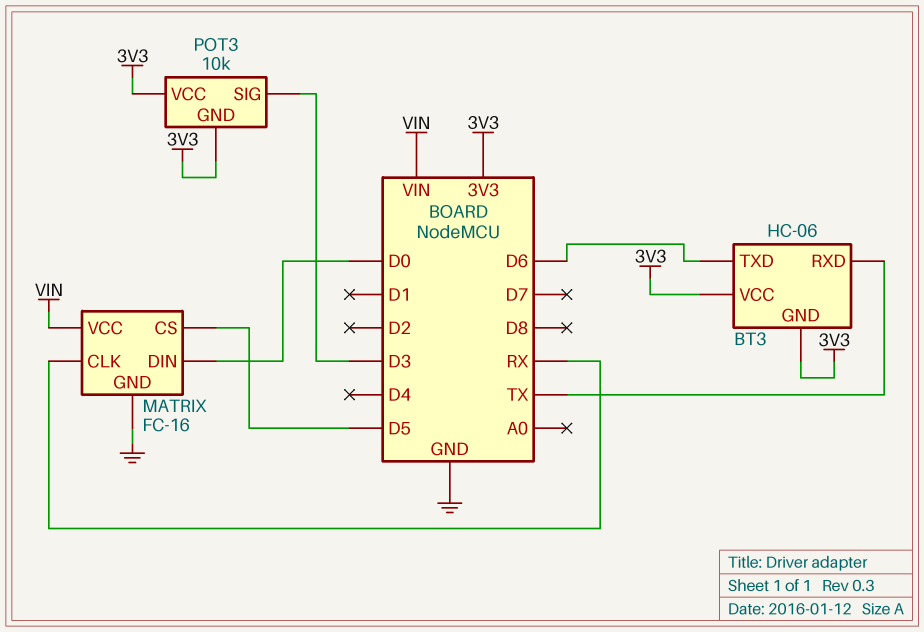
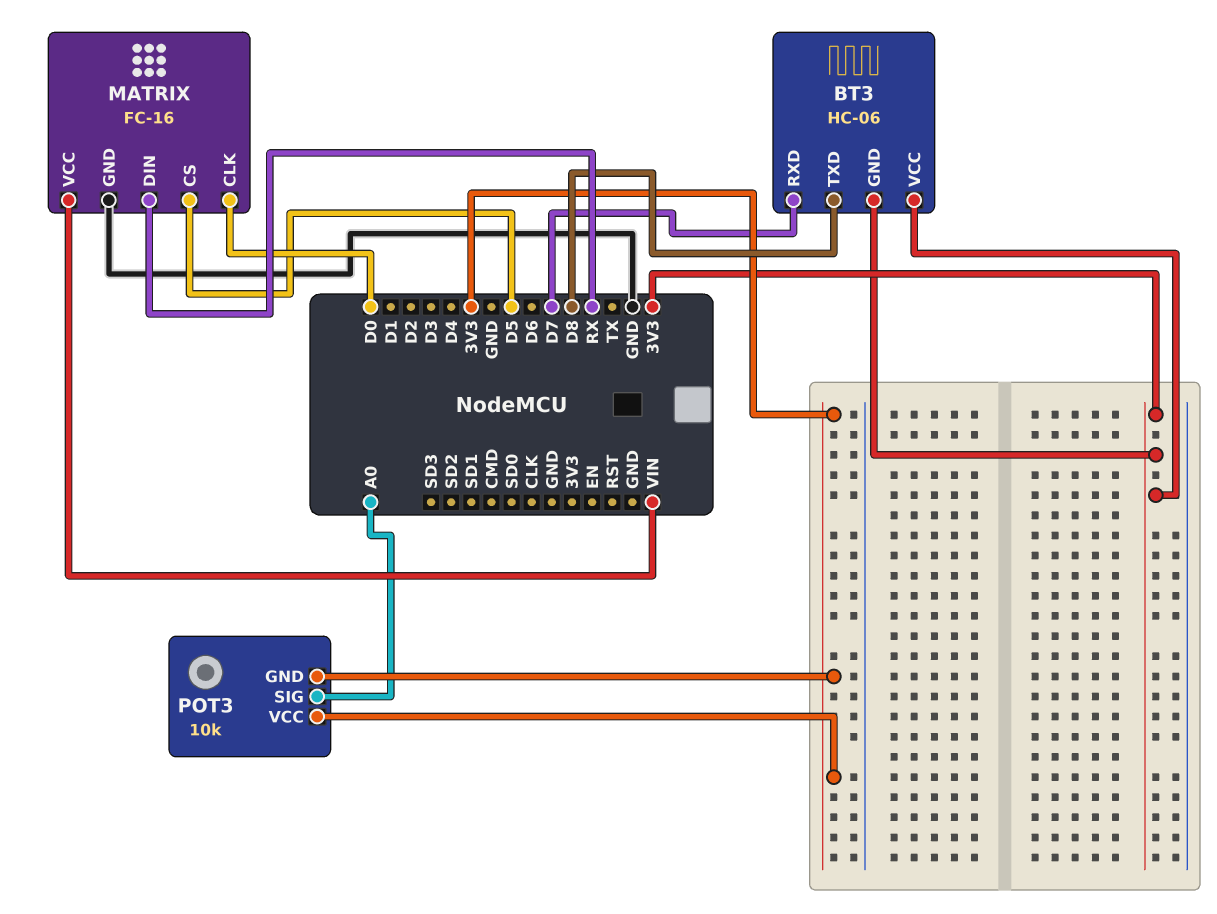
BT3 pin RXD: TX -> D7
BT3 pin TXD: D6 -> D8
MATRIX pin CLK: RX -> D0
MATRIX pin DIN: D0 -> RX
POT3 pin SIG: D3 -> A0

